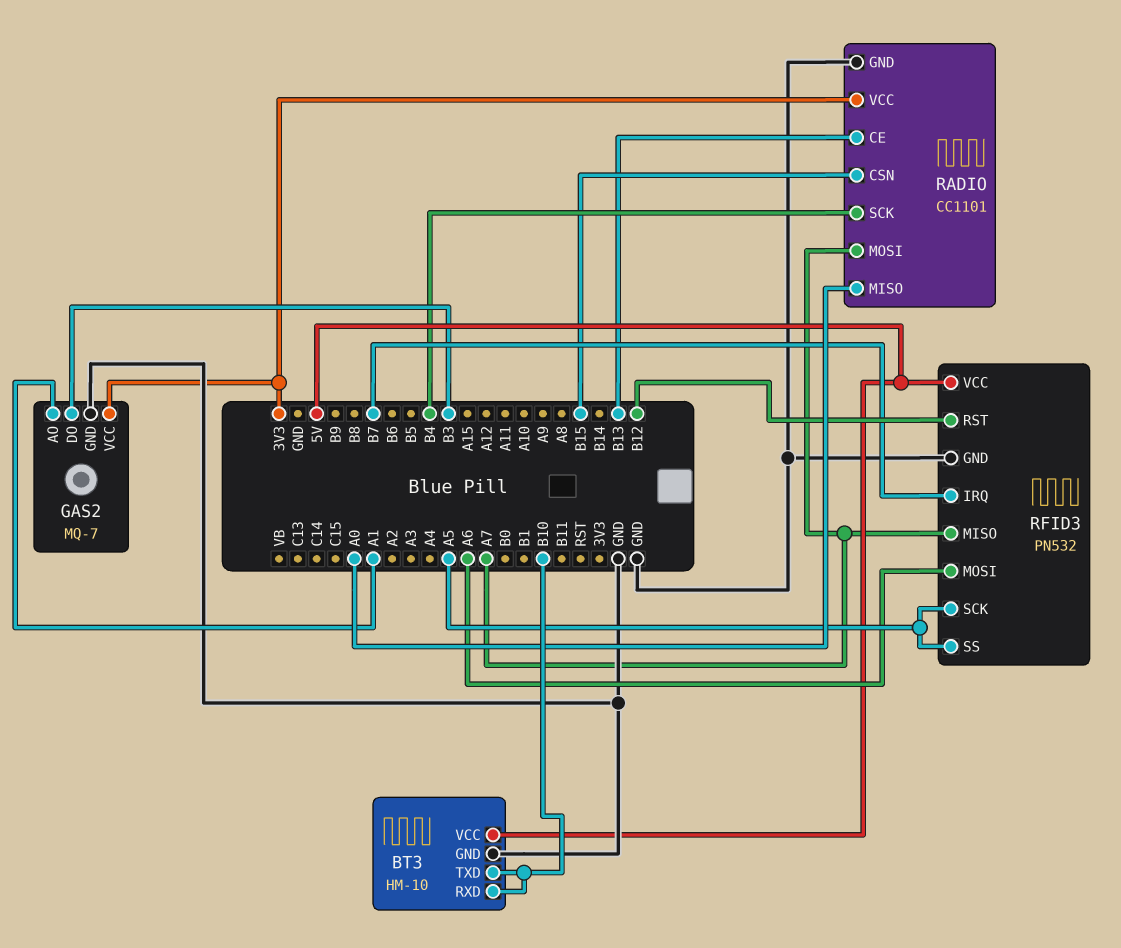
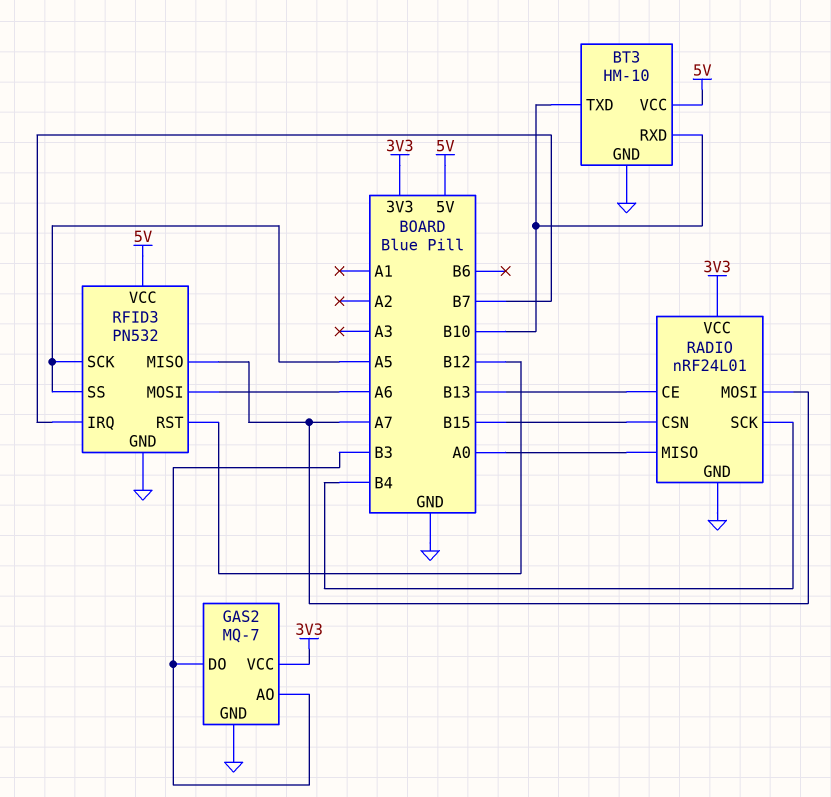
GAS2 pin AO: A1 -> B3
RADIO: CC1101 -> nRF24L01

